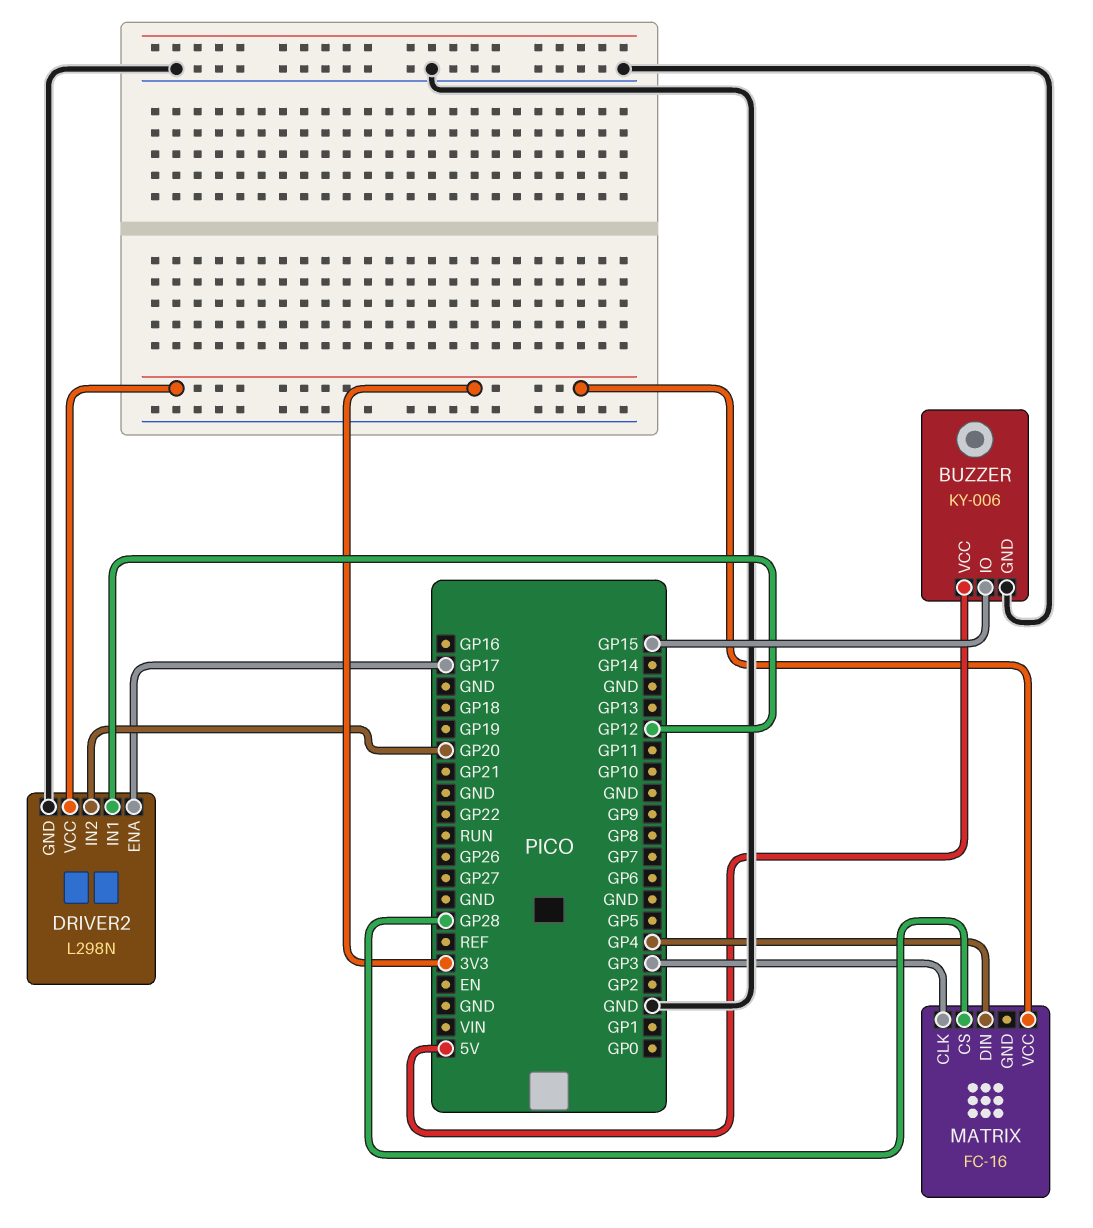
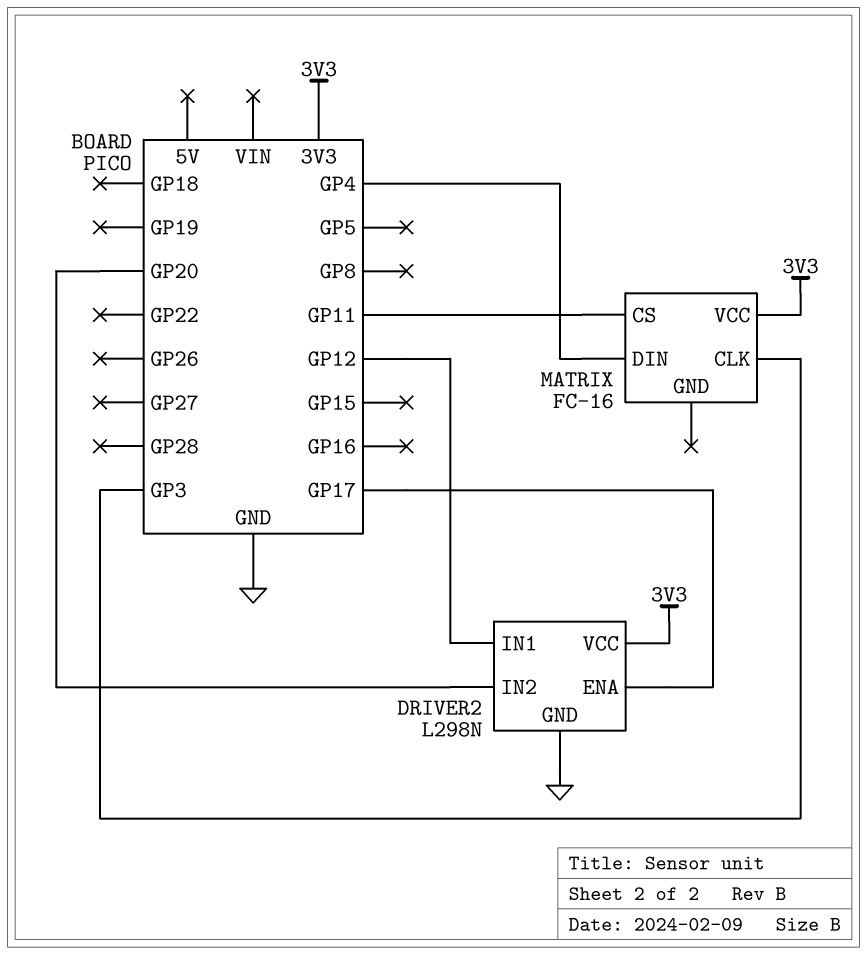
BUZZER: KY-006 -> none
BUZZER pin GND: GND -> none
BUZZER pin IO: GP15 -> none
BUZZER pin VCC: 5V -> none
MATRIX pin CS: GP28 -> GP11

